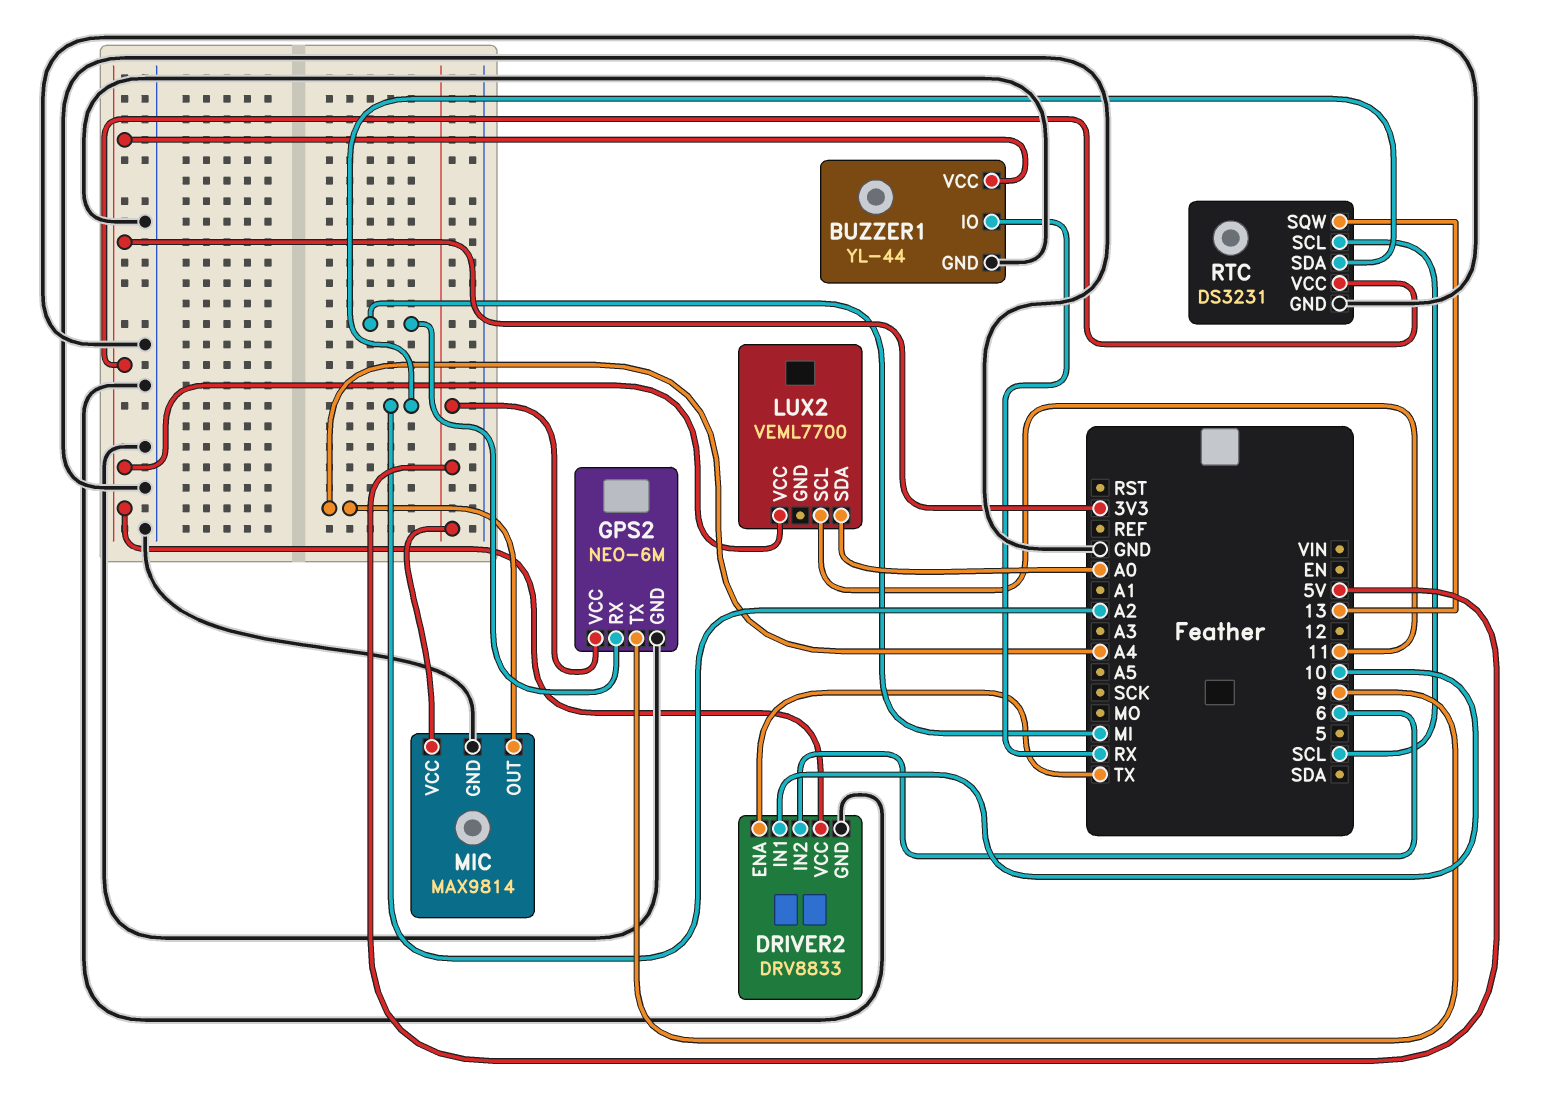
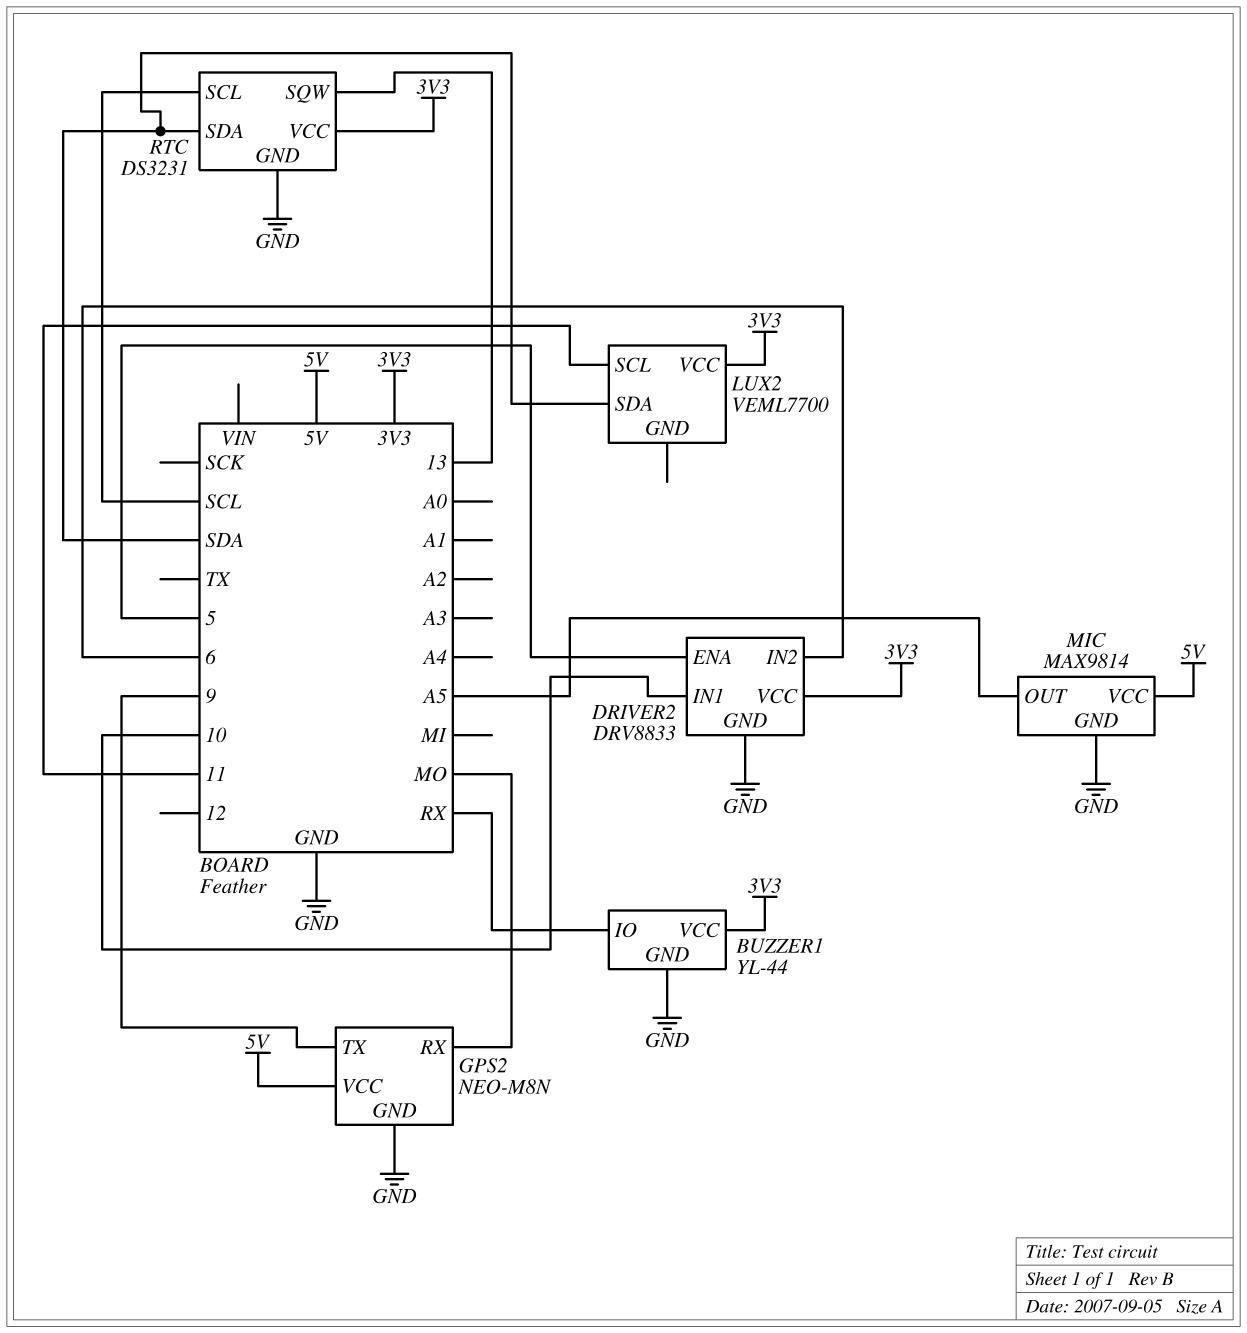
DRIVER2 pin ENA: TX -> 5
GPS2: NEO-6M -> NEO-M8N
GPS2 pin RX: MI -> MO
LUX2 pin SDA: A0 -> SDA
MIC pin OUT: A4 -> A5
RTC pin SDA: A2 -> SDA

